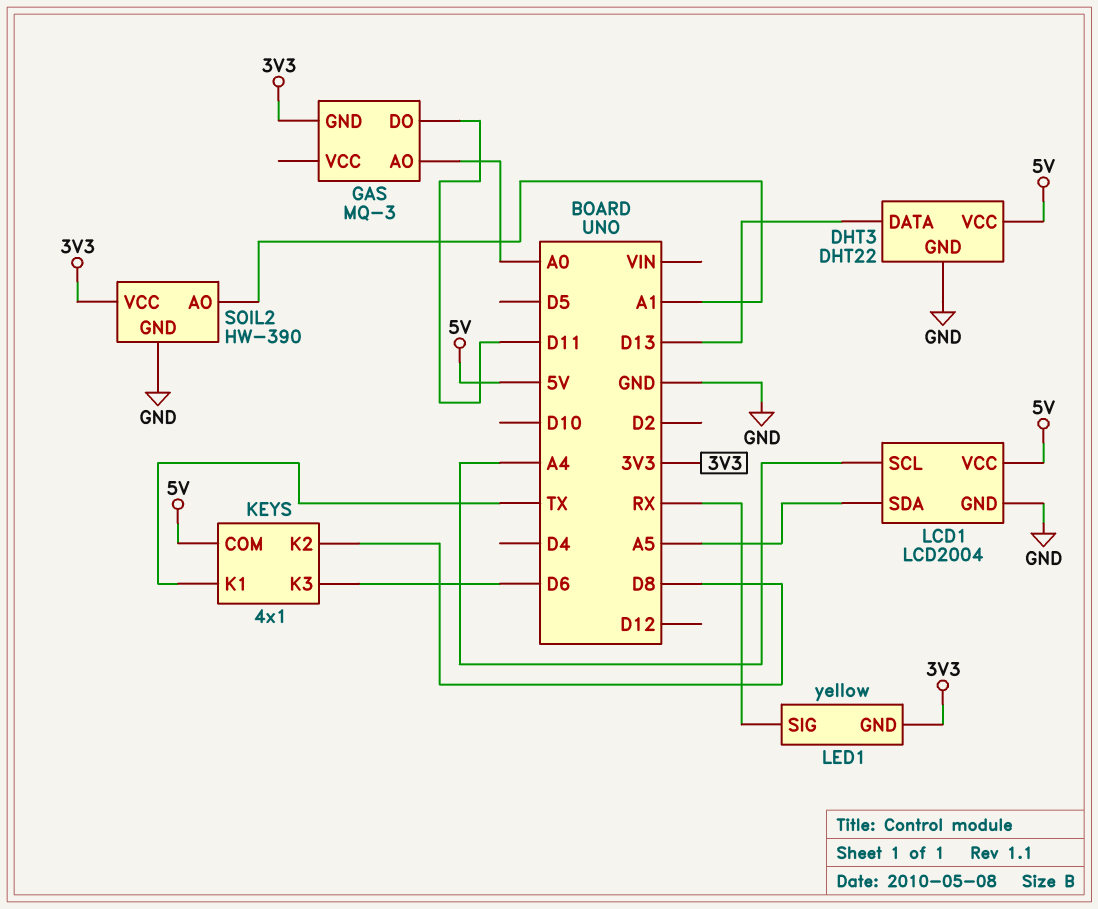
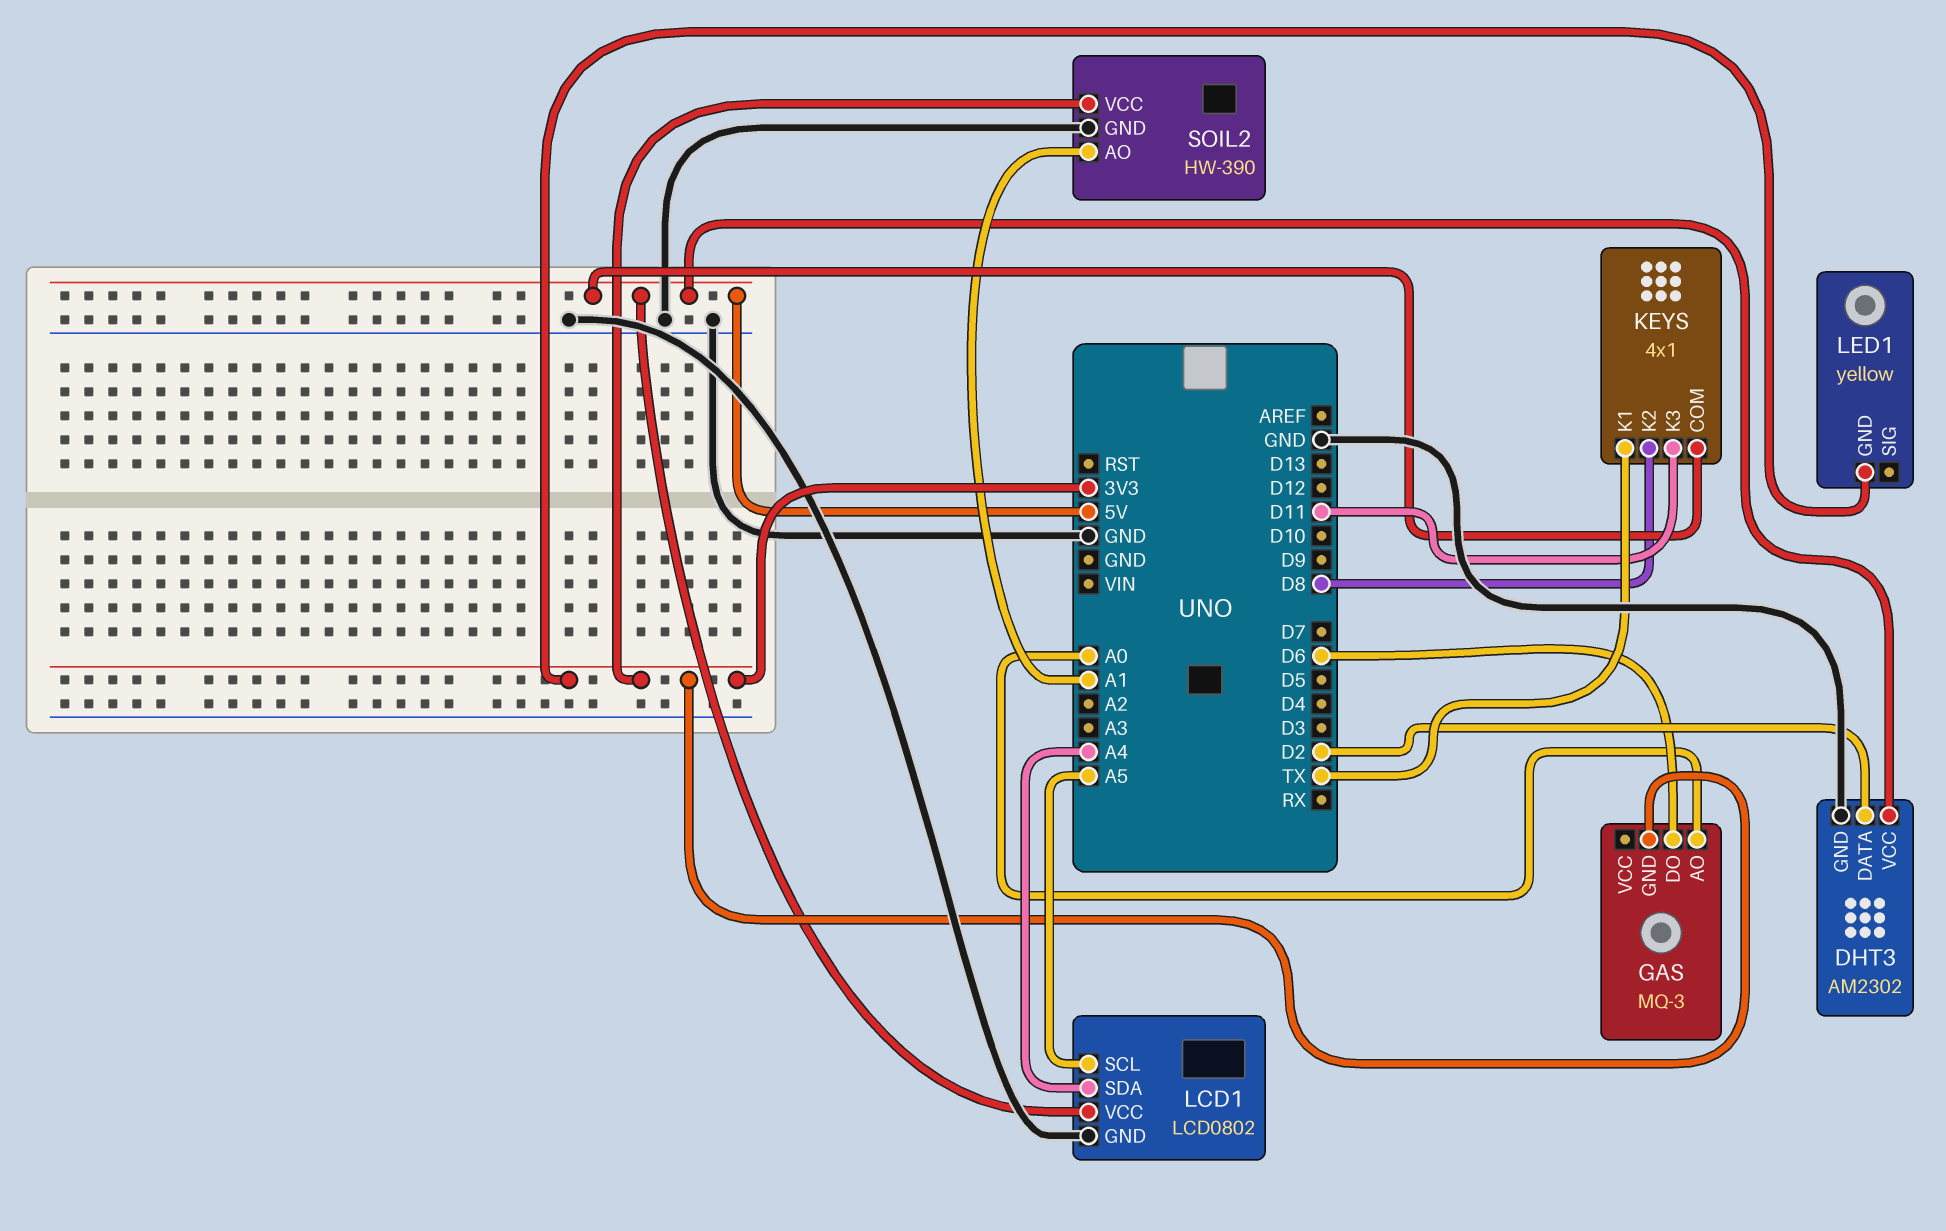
DHT3: DHT22 -> AM2302
DHT3 pin DATA: D13 -> D2
GAS pin DO: D11 -> D6
KEYS pin K3: D6 -> D11
LCD1: LCD2004 -> LCD0802
LCD1 pin SCL: A4 -> A5
LCD1 pin SDA: A5 -> A4
LED1 pin SIG: RX -> none

